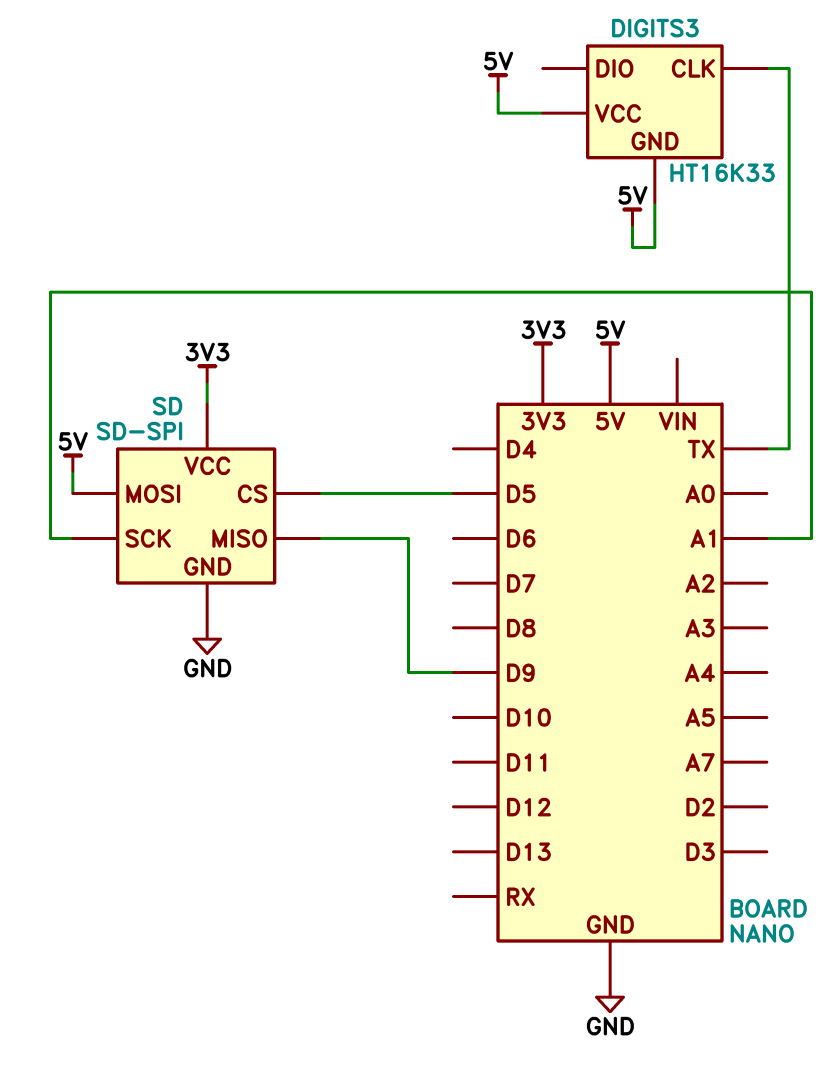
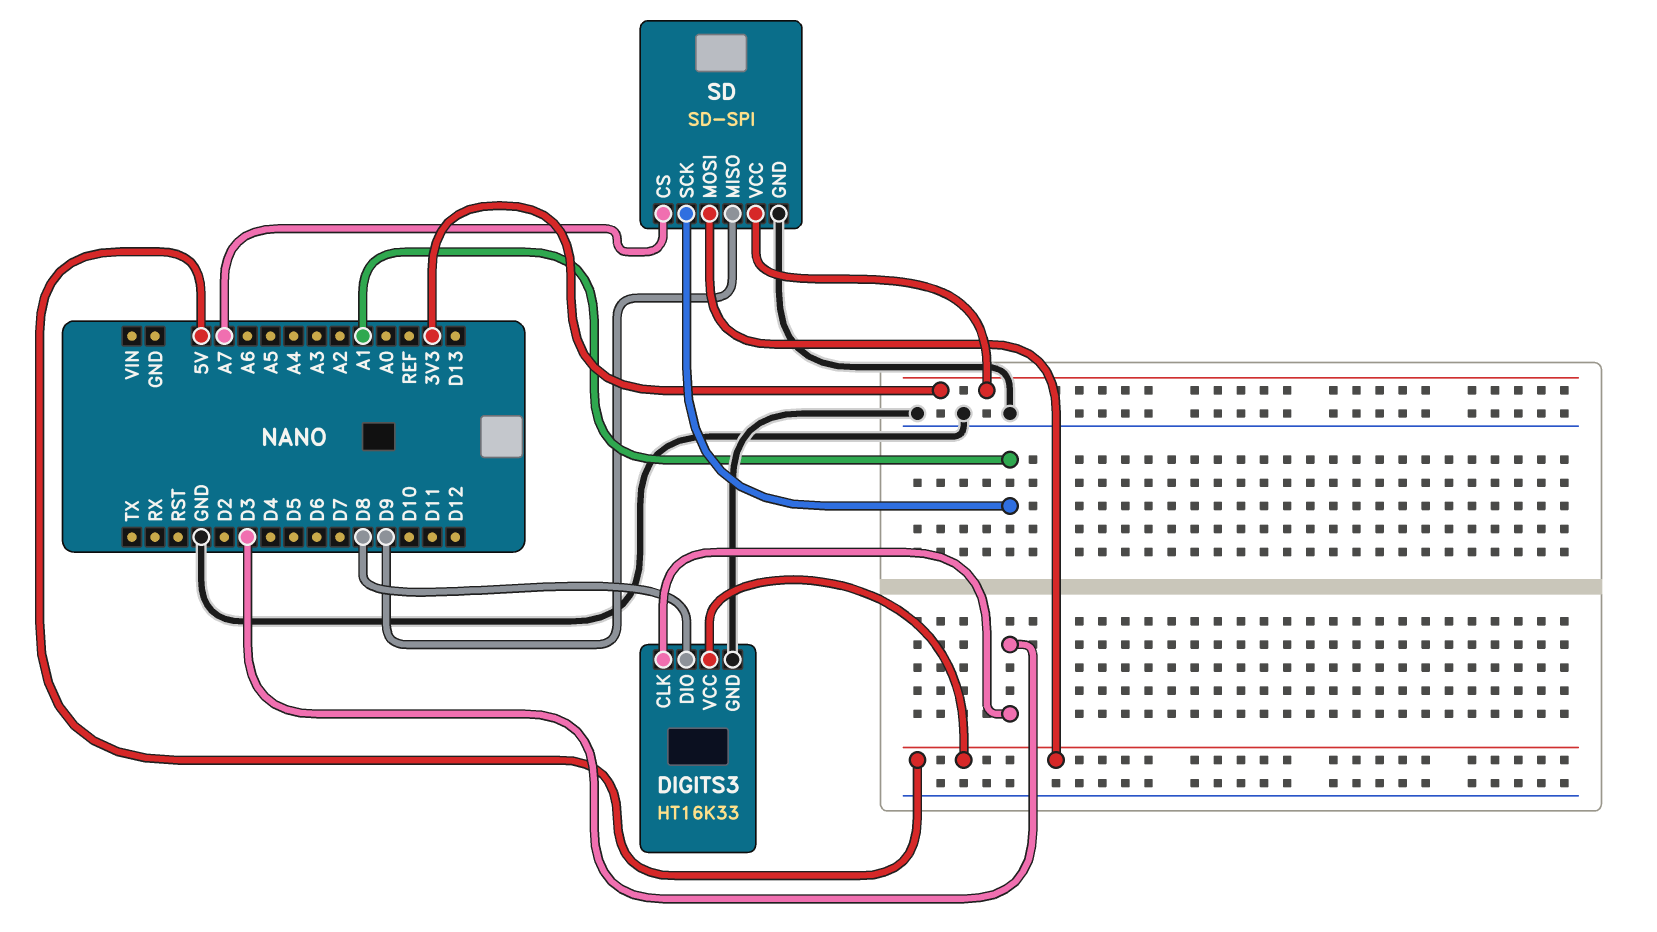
DIGITS3 pin CLK: TX -> D3
DIGITS3 pin DIO: none -> D8
DIGITS3 pin GND: 5V -> GND
SD pin CS: D5 -> A7

